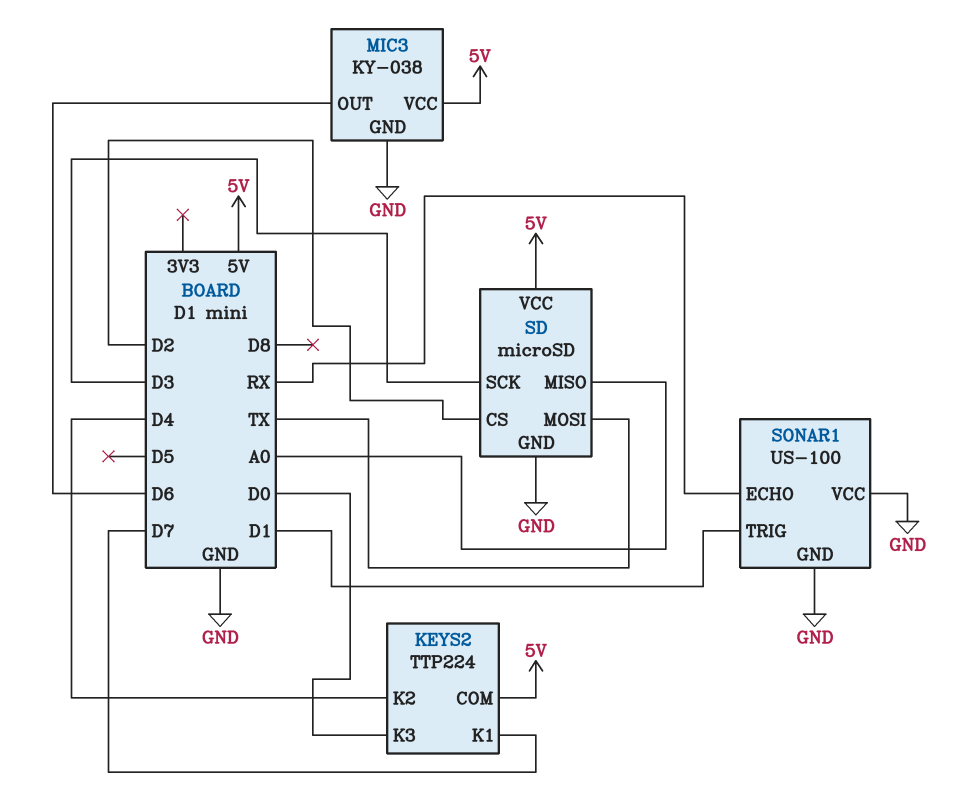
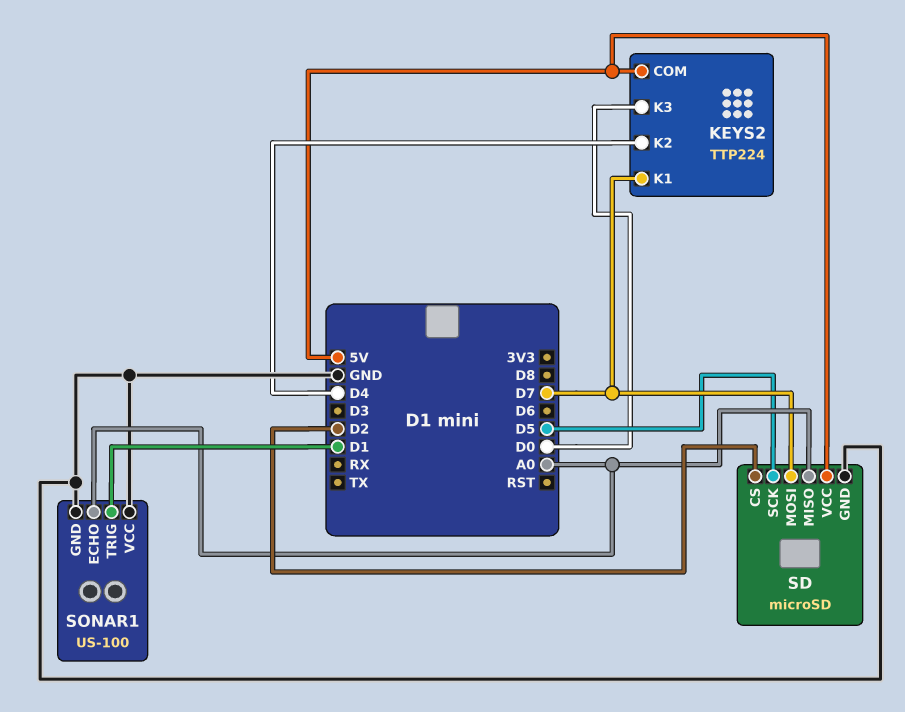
MIC3: KY-038 -> none
MIC3 pin GND: GND -> none
MIC3 pin OUT: D6 -> none
MIC3 pin VCC: 5V -> none
SD pin MOSI: TX -> D7
SD pin SCK: D3 -> D5
SONAR1 pin ECHO: RX -> A0

